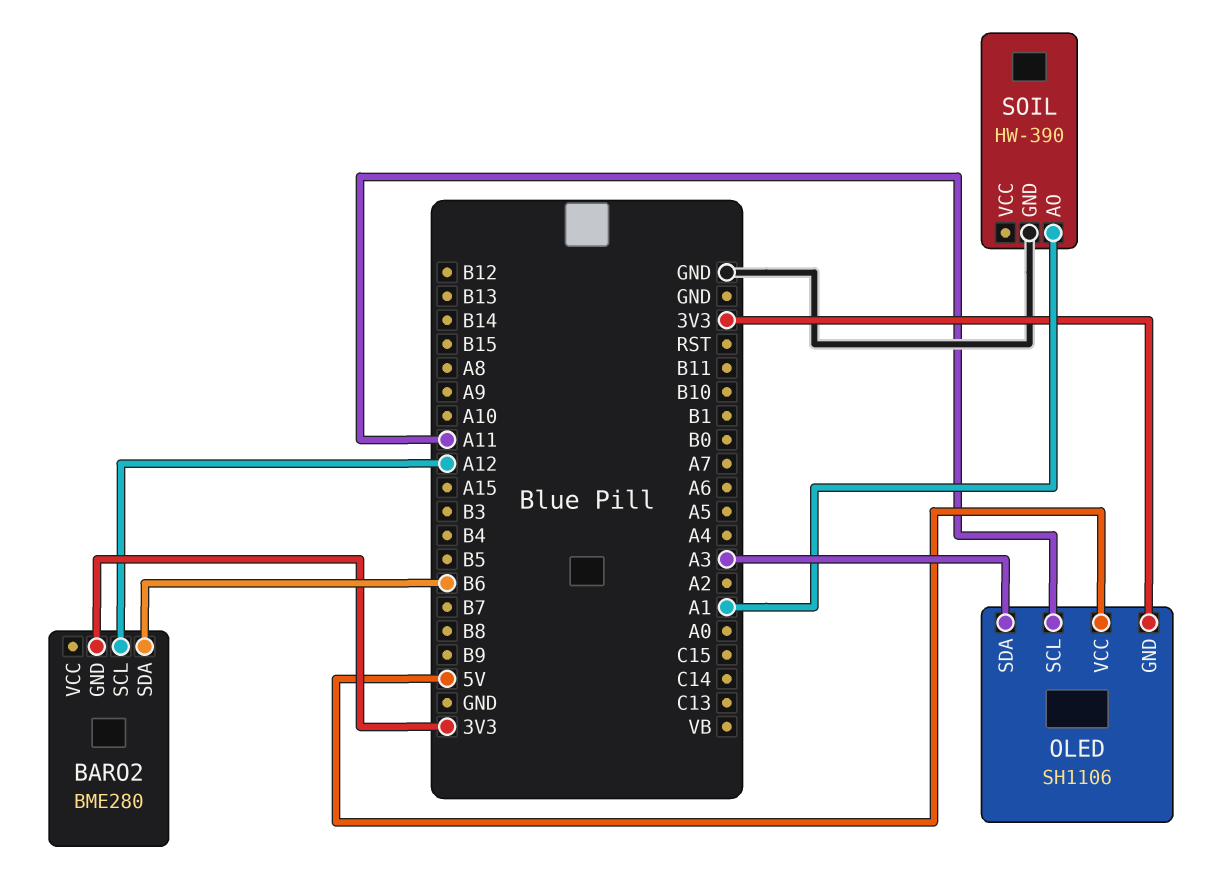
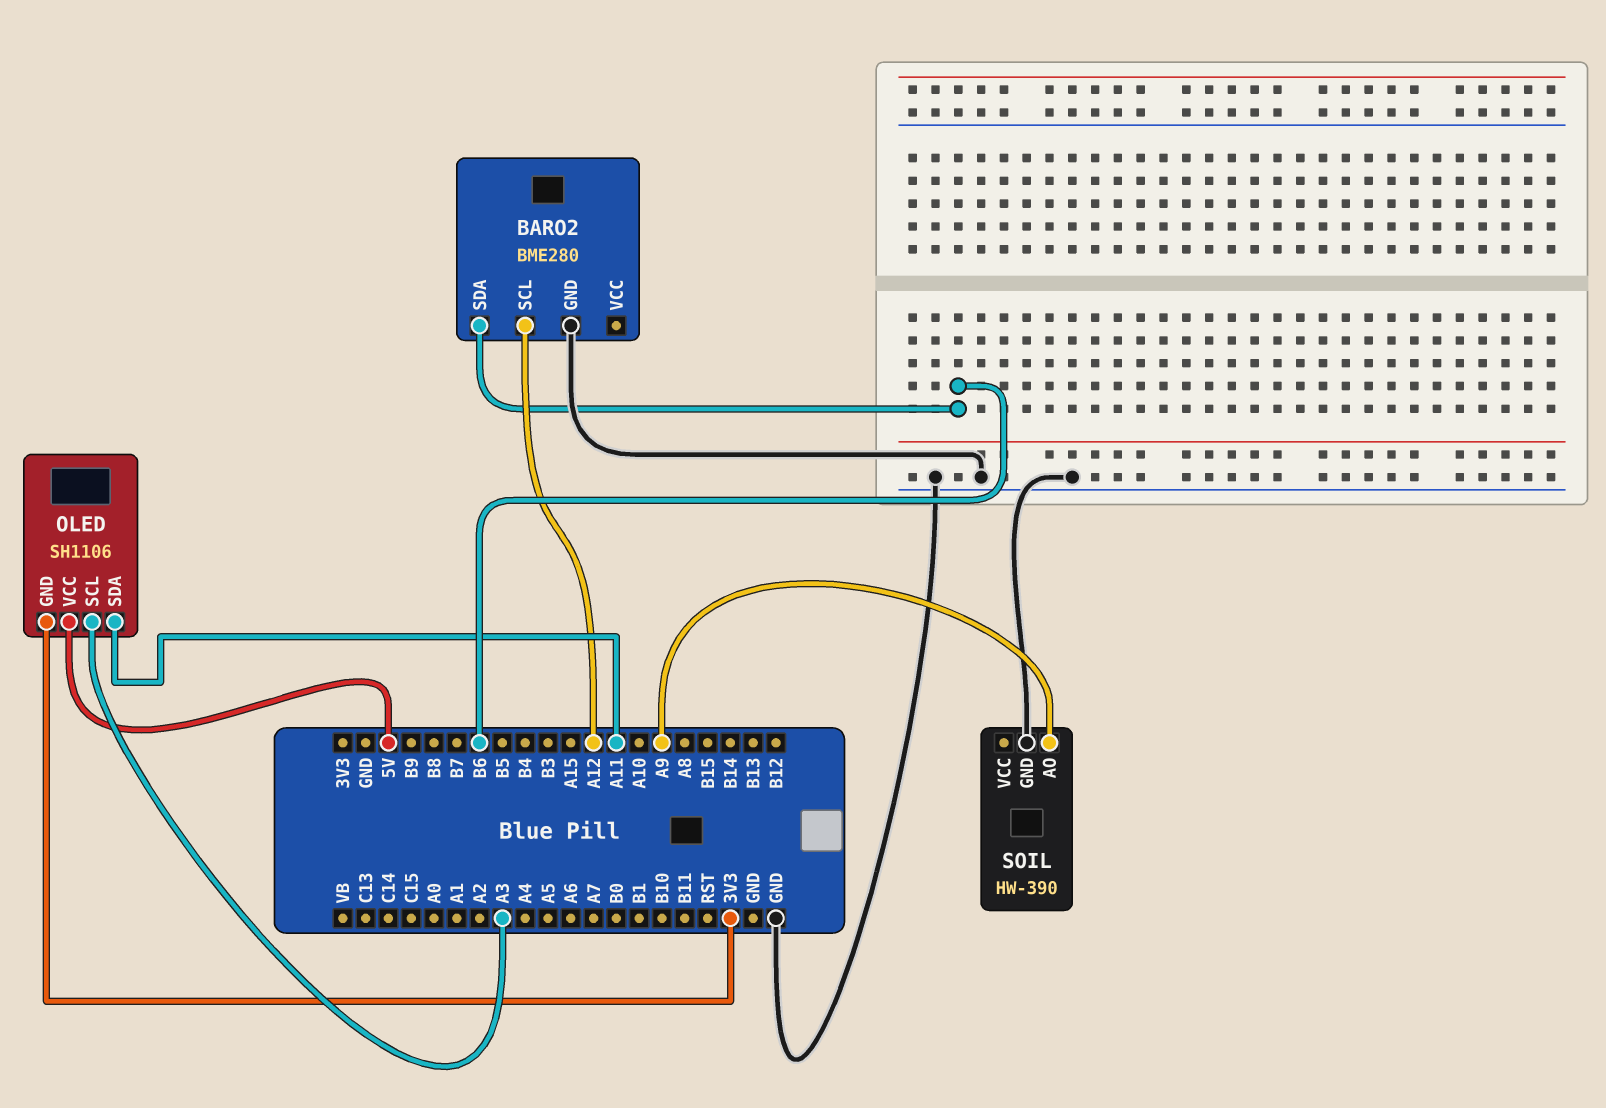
BARO2 pin GND: 3V3 -> GND
OLED pin SCL: A11 -> A3
OLED pin SDA: A3 -> A11
SOIL pin AO: A1 -> A9

